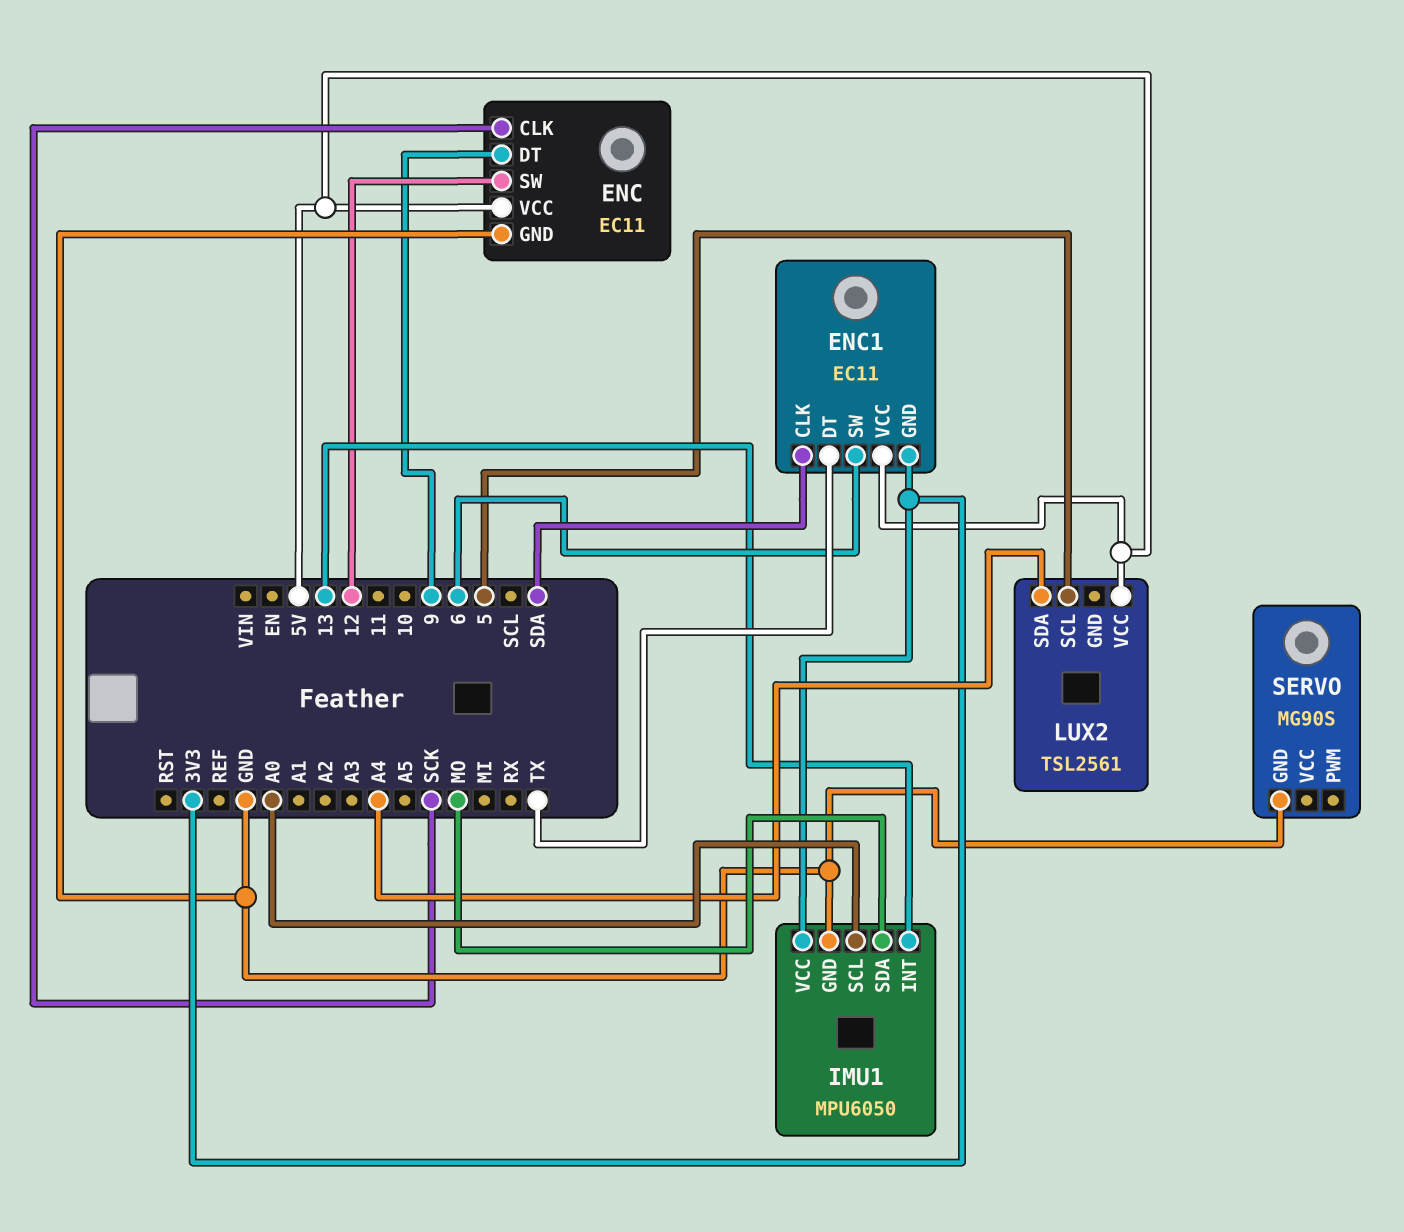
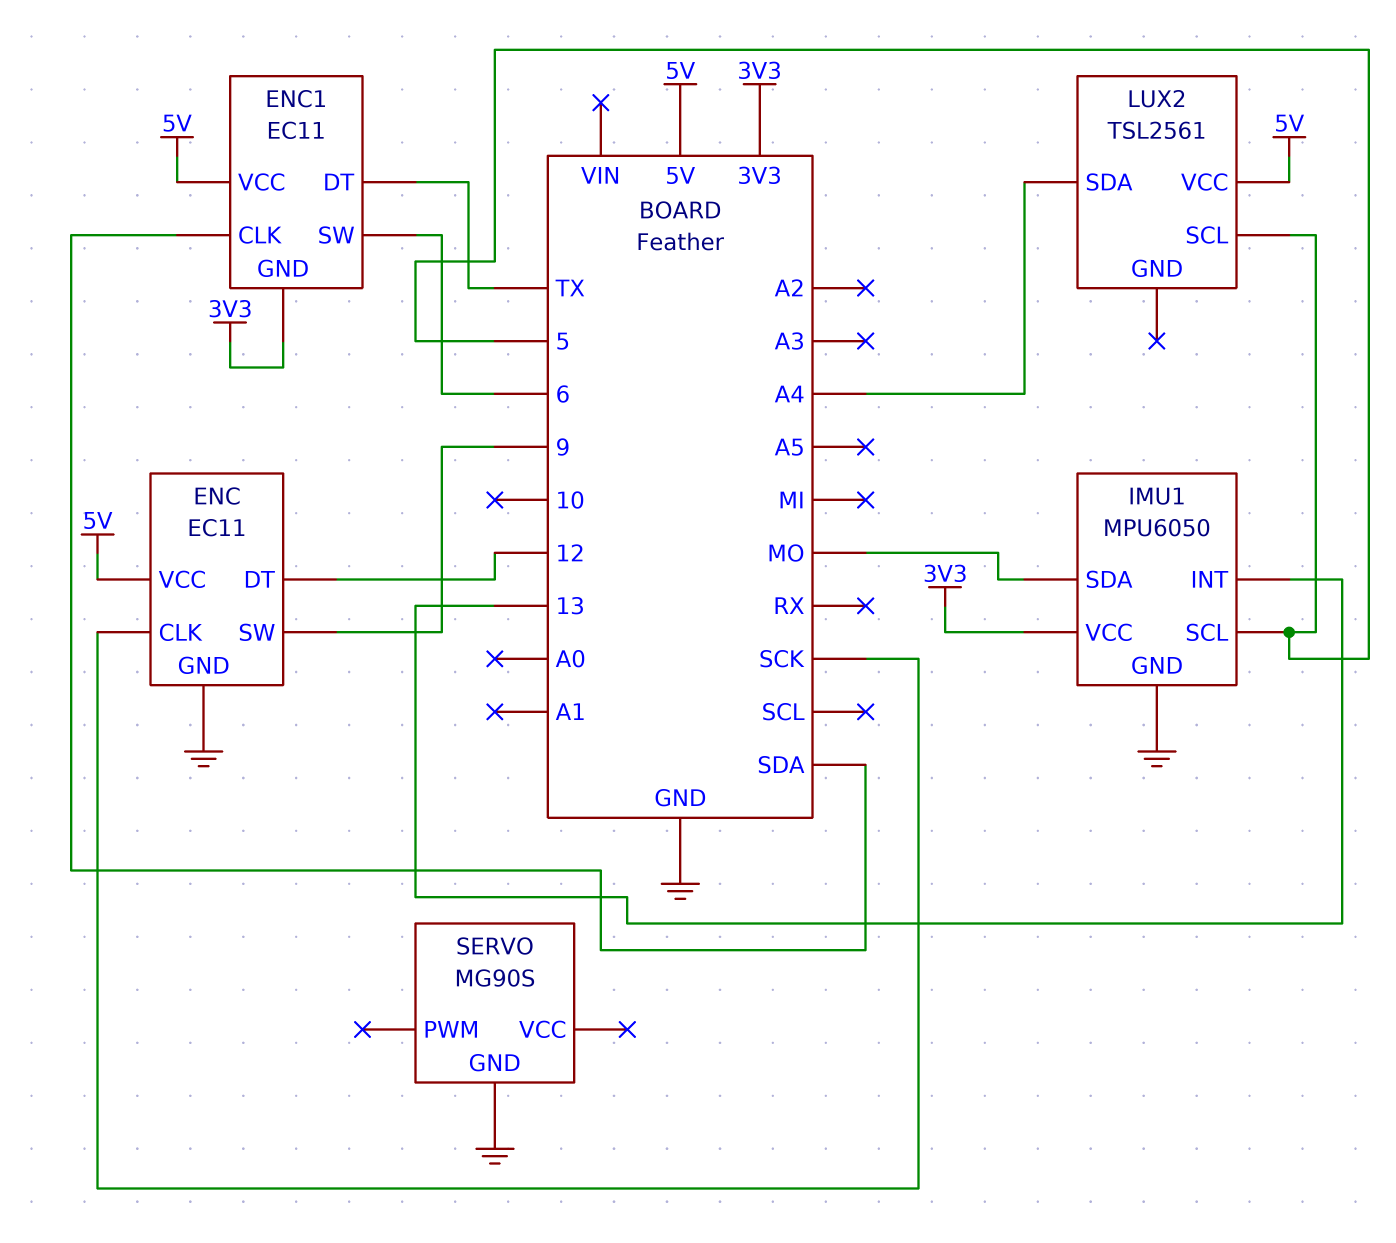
ENC pin DT: 9 -> 12
ENC pin SW: 12 -> 9
IMU1 pin SCL: A0 -> 5

